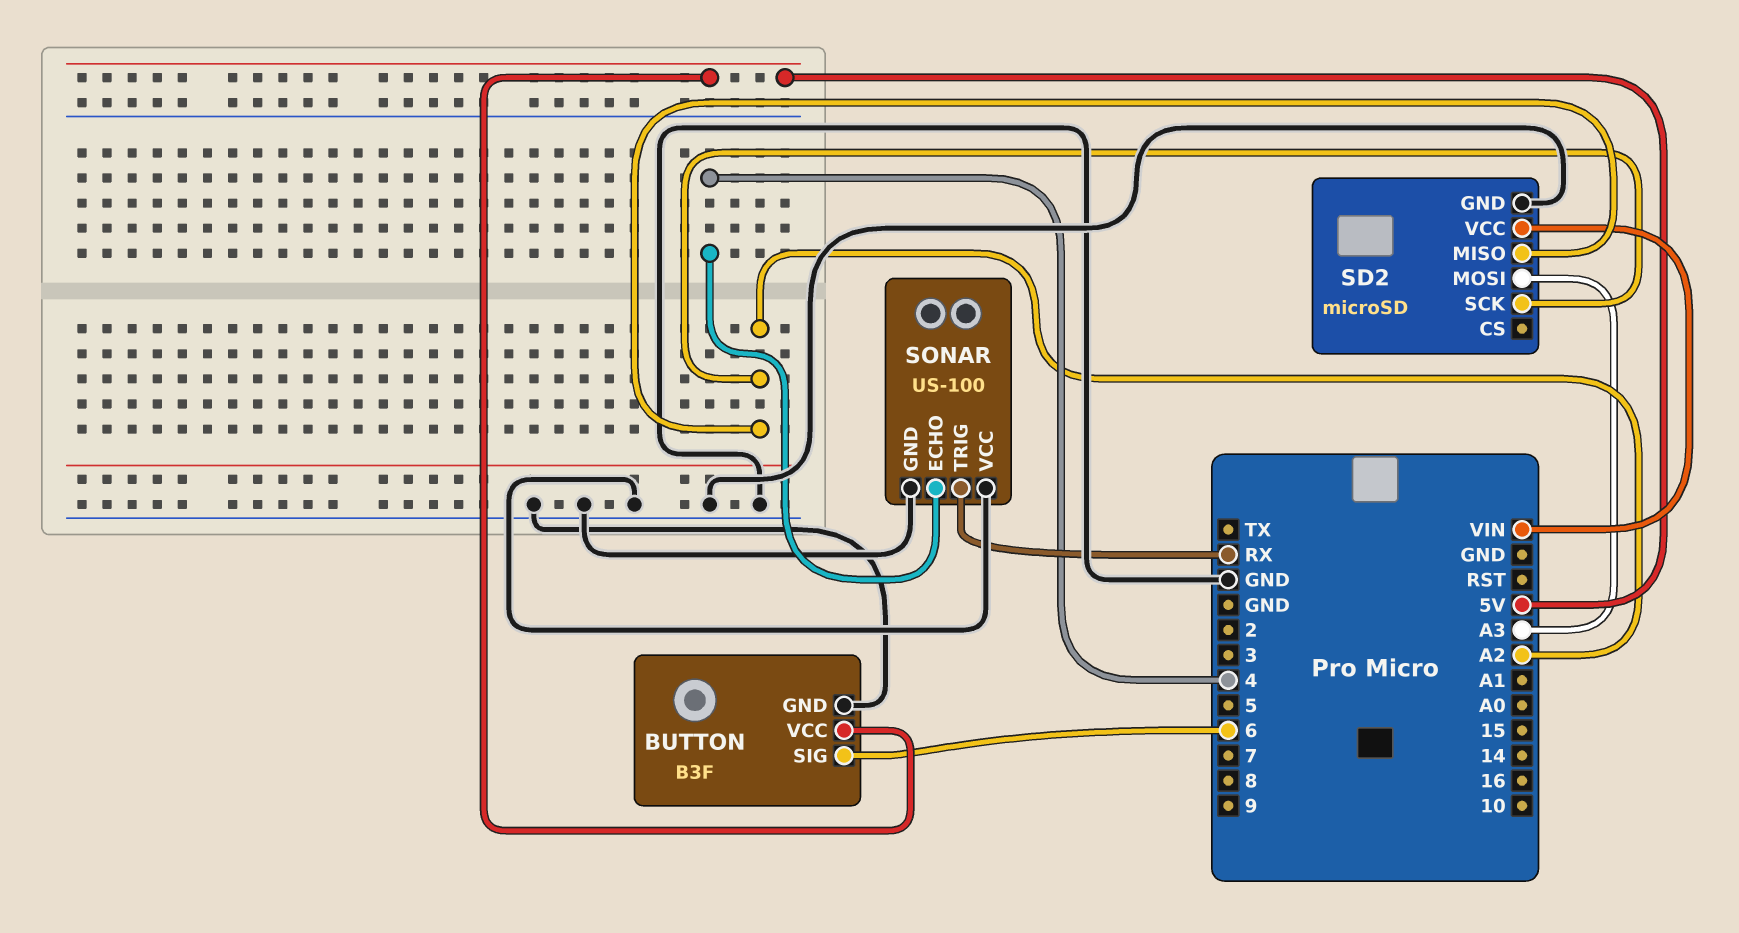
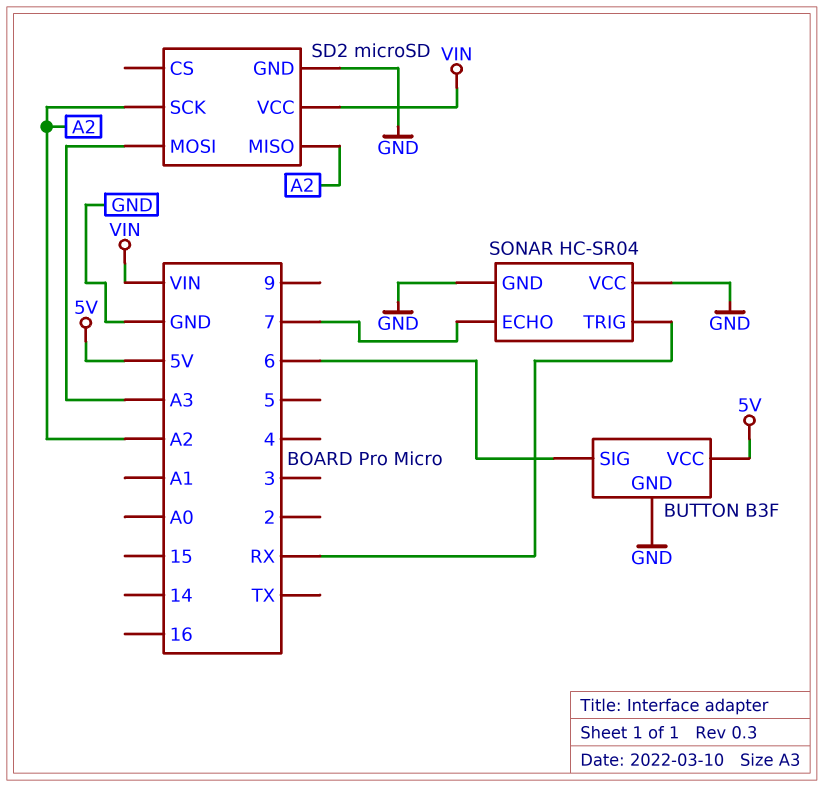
SONAR: US-100 -> HC-SR04
SONAR pin ECHO: 4 -> 7

